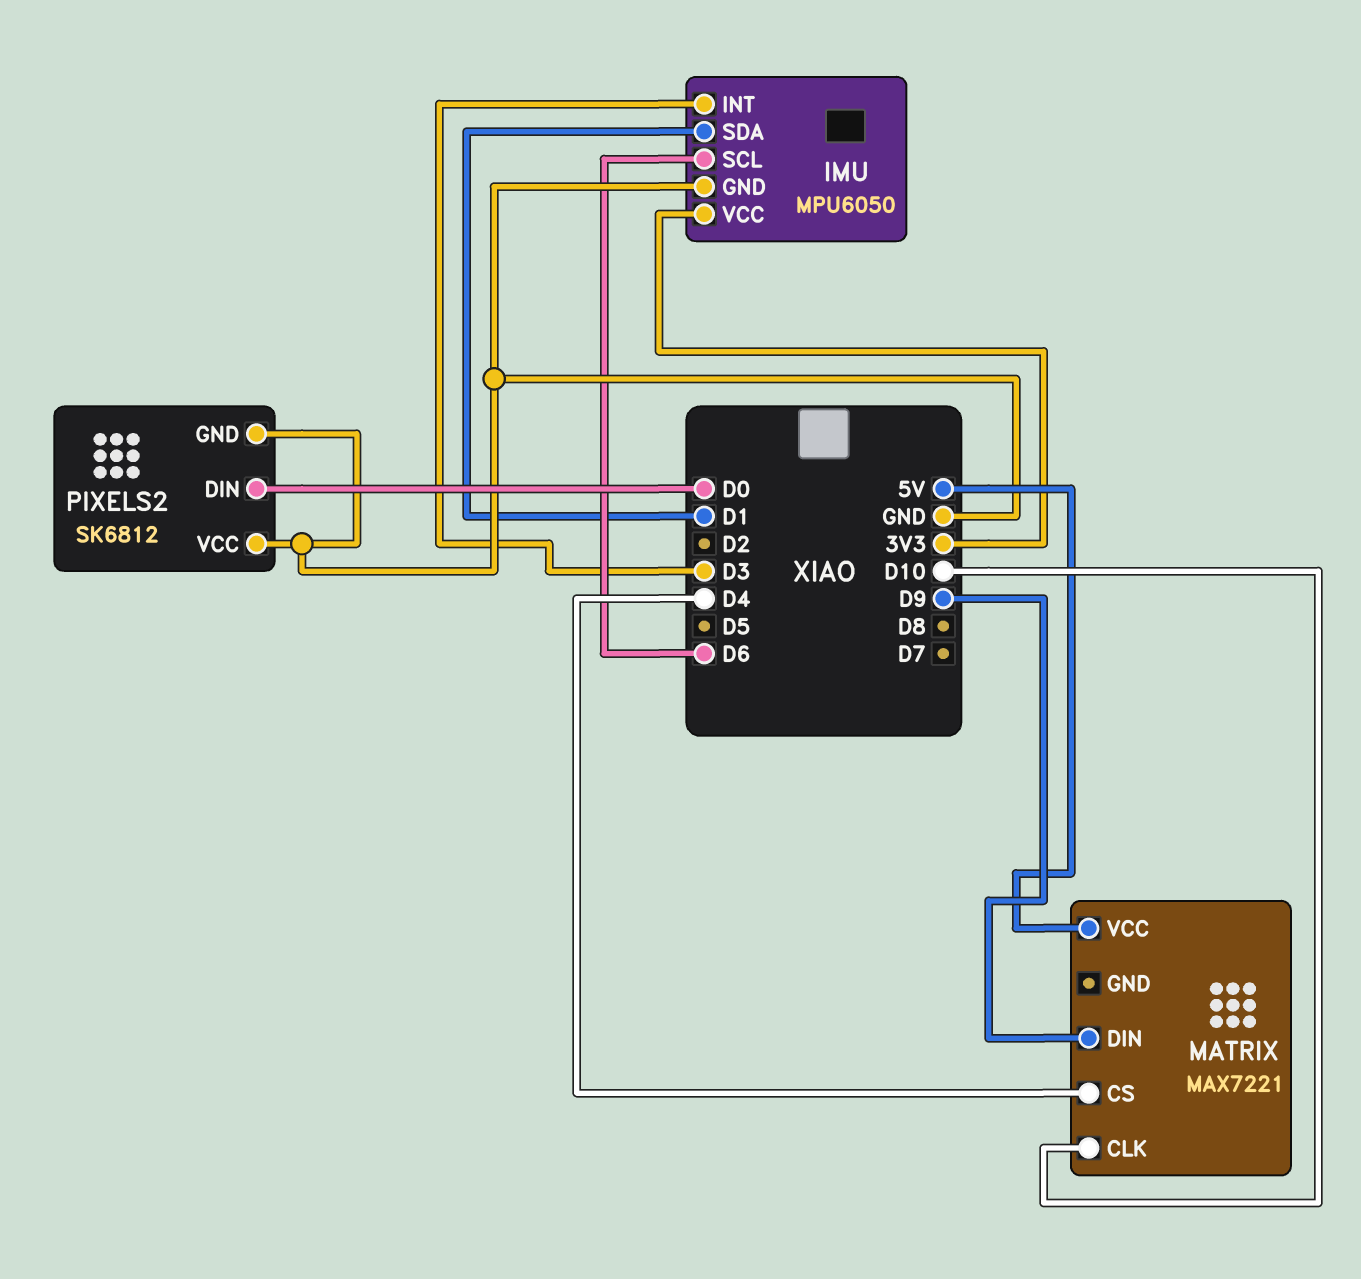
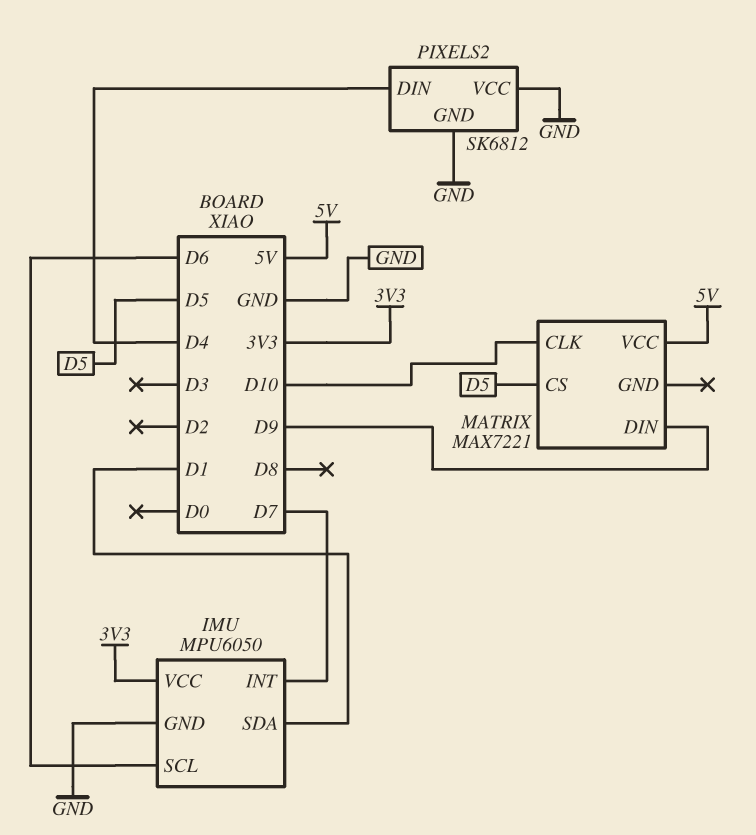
IMU pin INT: D3 -> D7
MATRIX pin CS: D4 -> D5
PIXELS2 pin DIN: D0 -> D4

